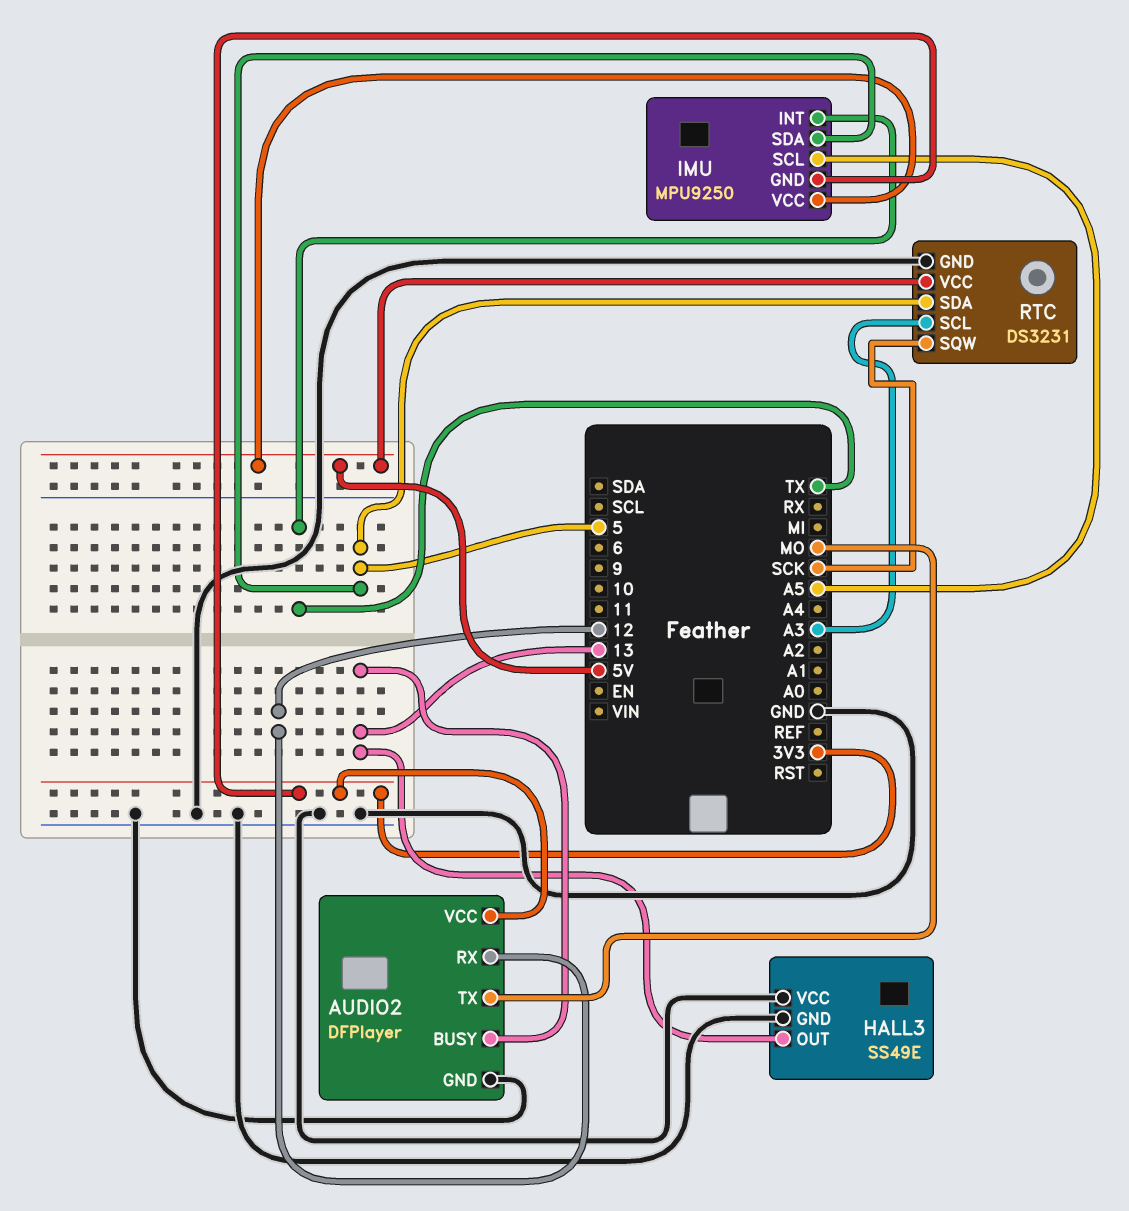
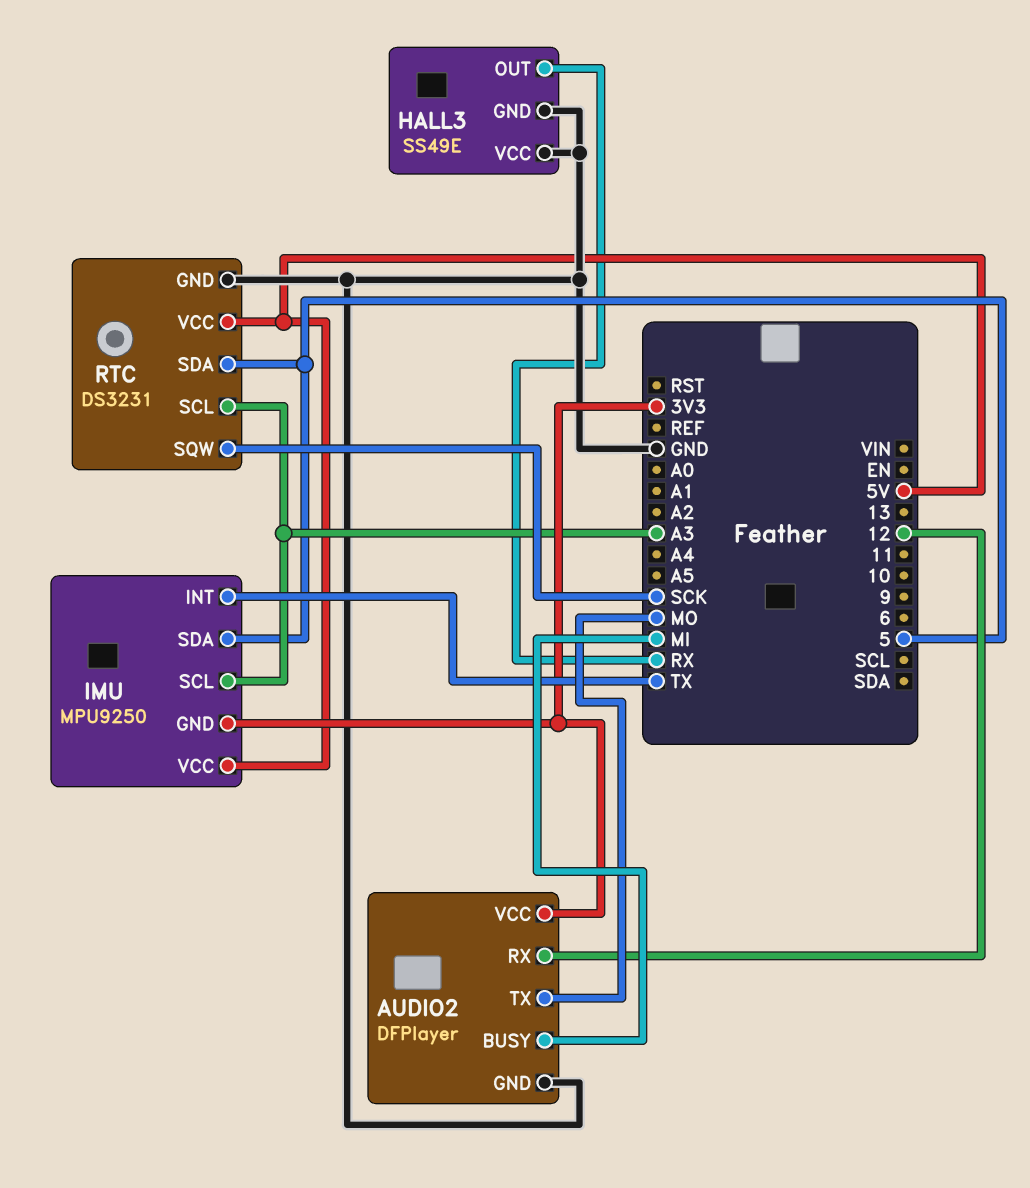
AUDIO2 pin BUSY: 13 -> MI
HALL3 pin OUT: 13 -> RX
IMU pin SCL: A5 -> A3

